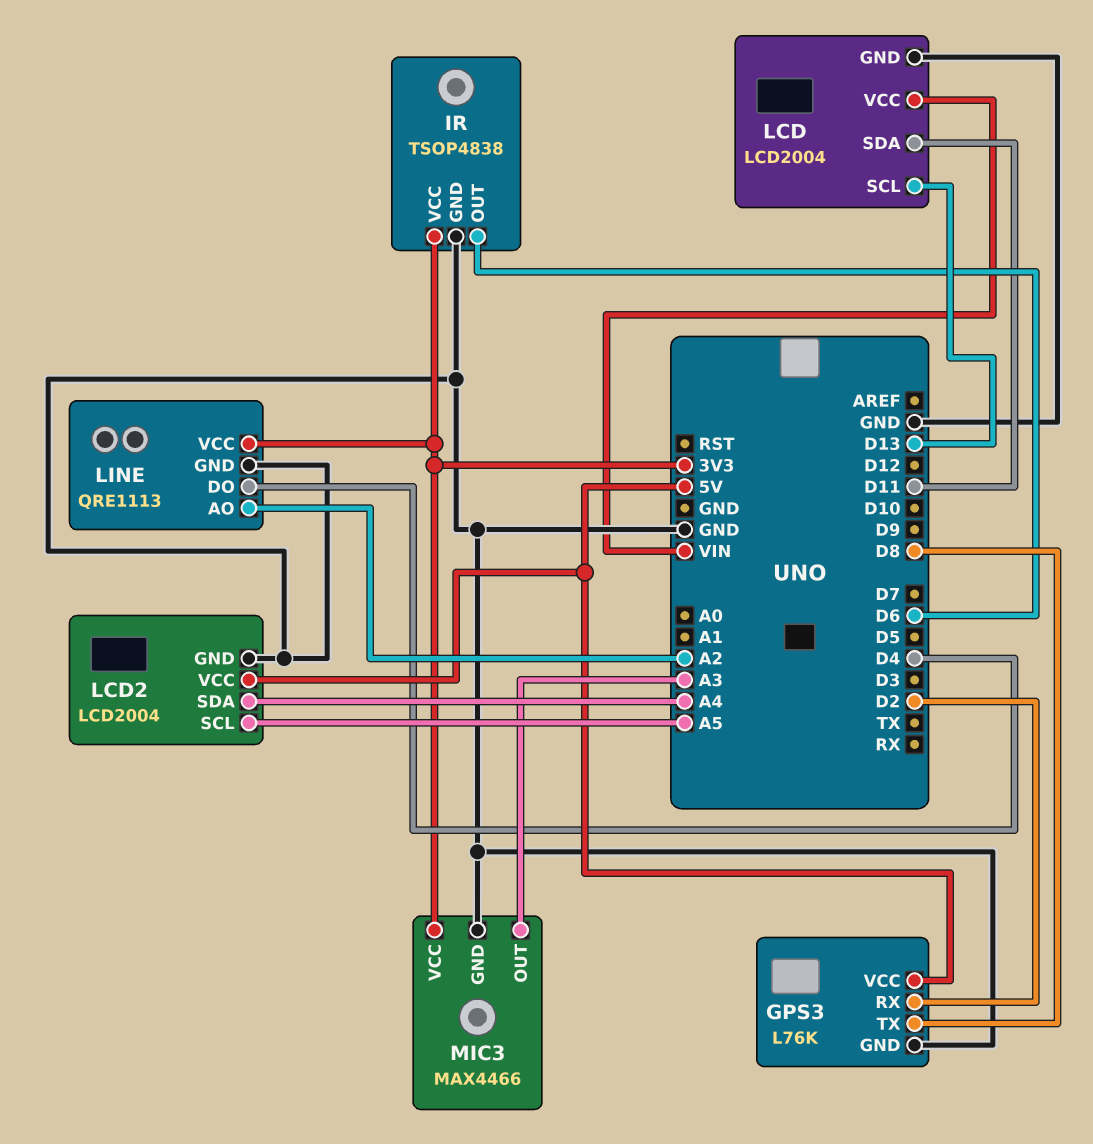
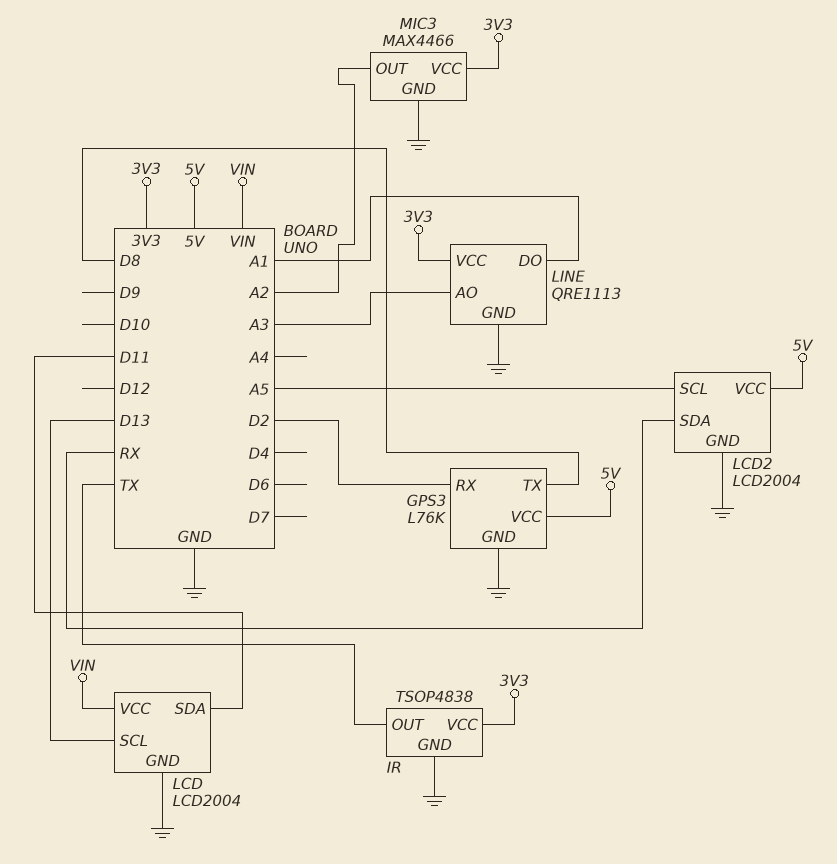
IR pin OUT: D6 -> TX
LCD2 pin SDA: A4 -> RX
LINE pin AO: A2 -> A3
LINE pin DO: D4 -> A1
MIC3 pin OUT: A3 -> A2

